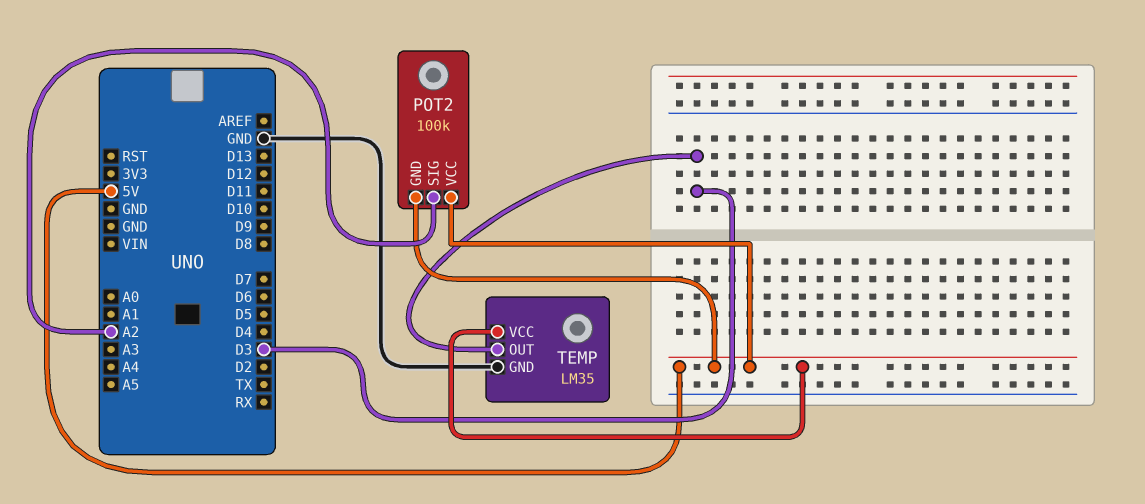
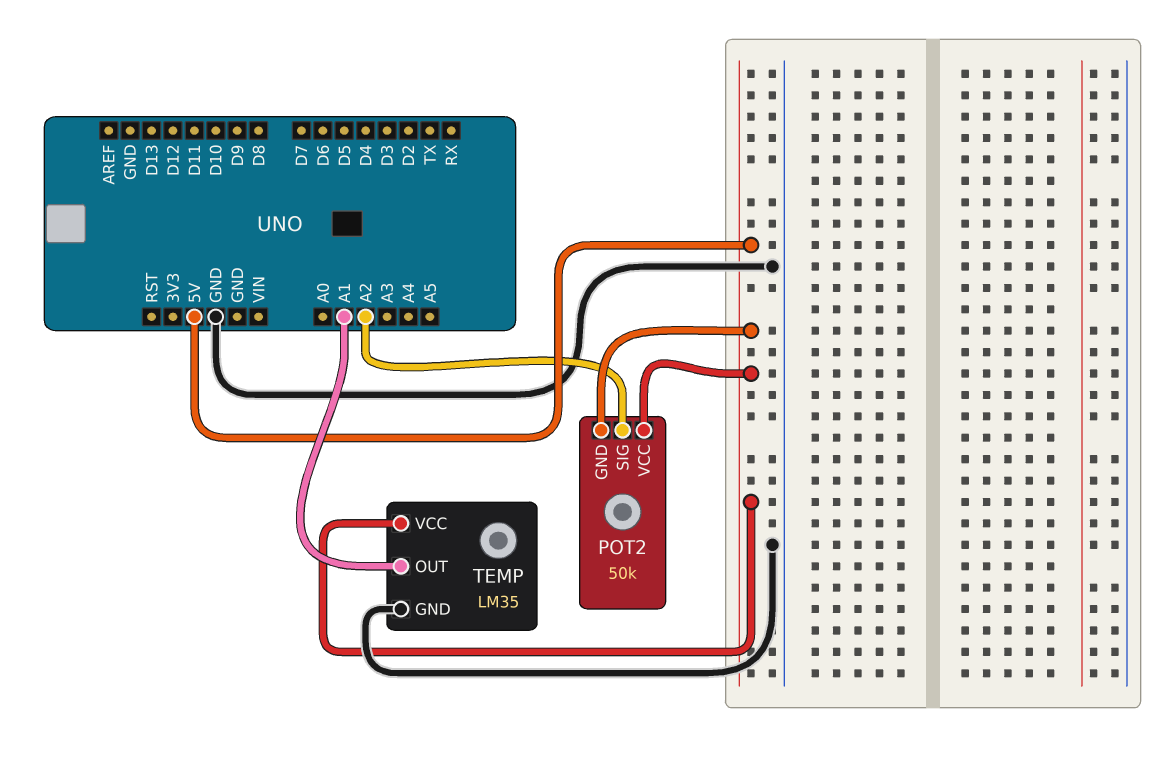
POT2: 100k -> 50k
TEMP pin OUT: D3 -> A1

